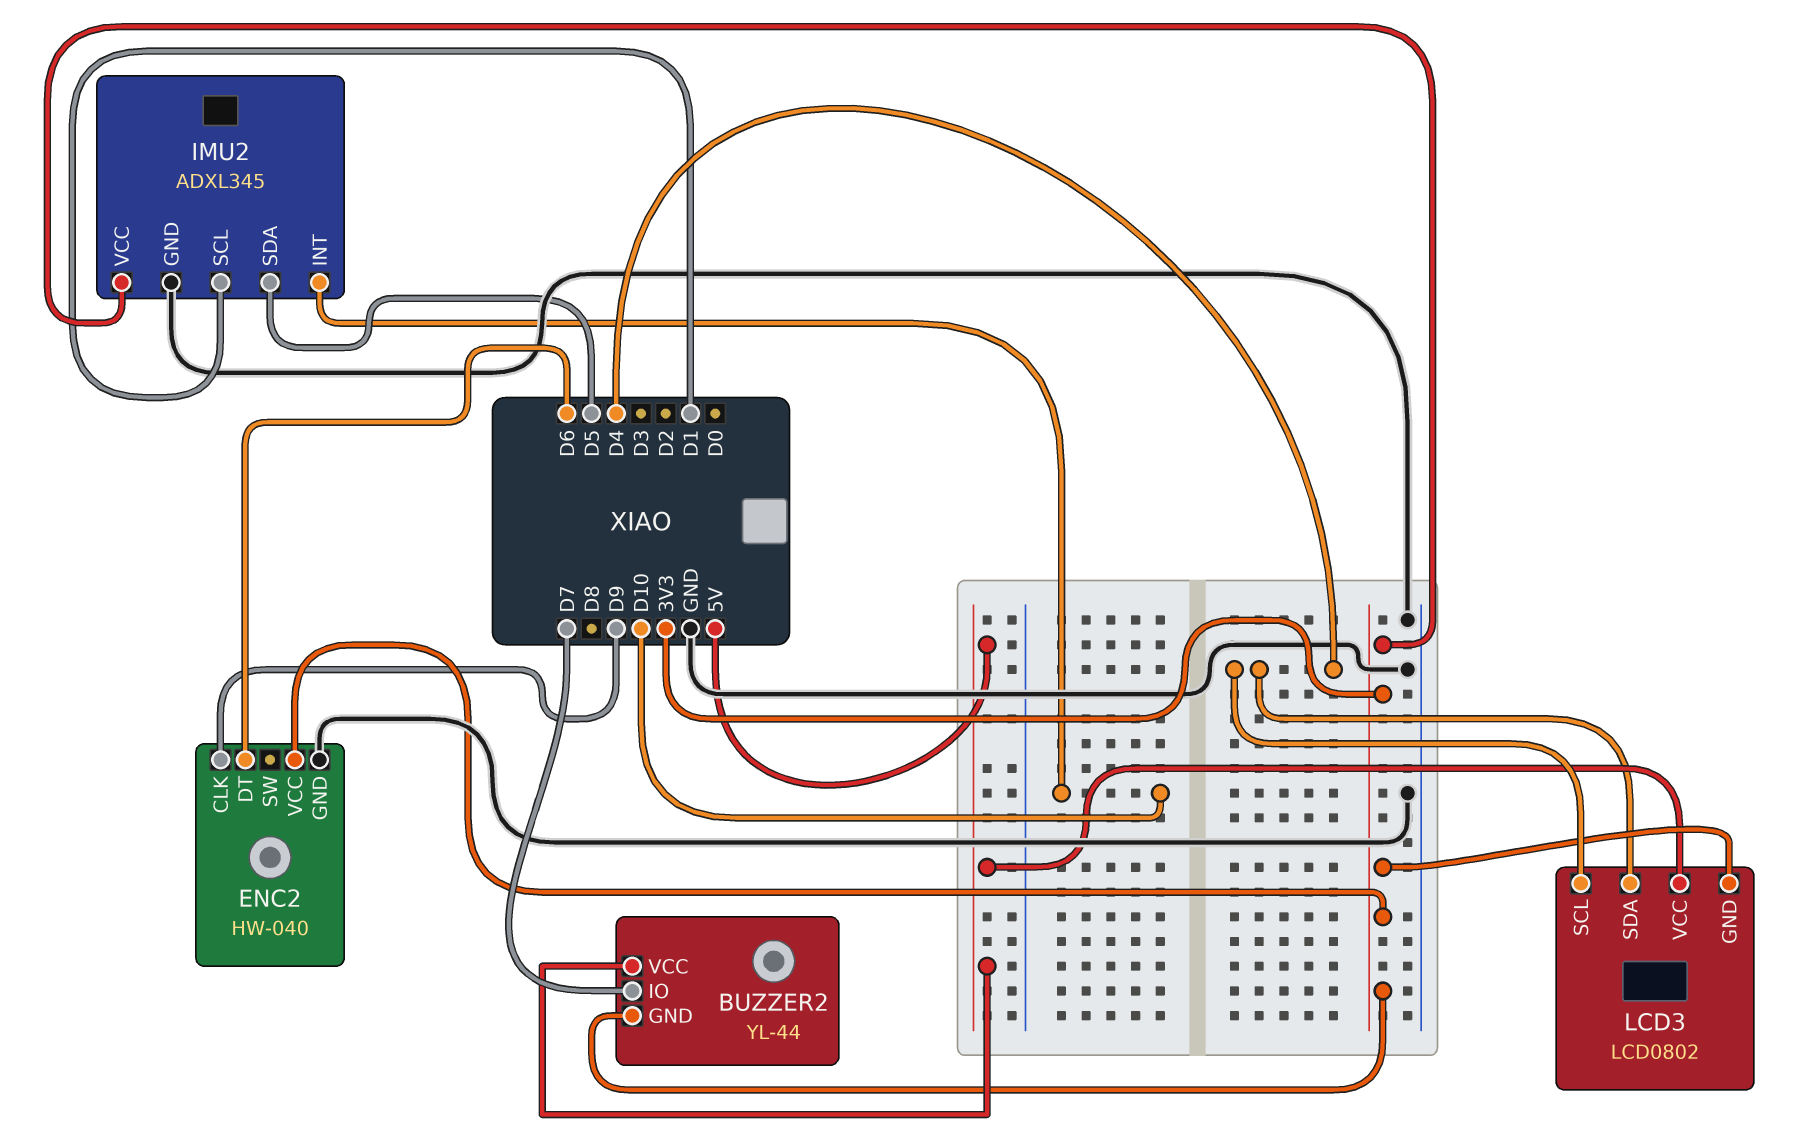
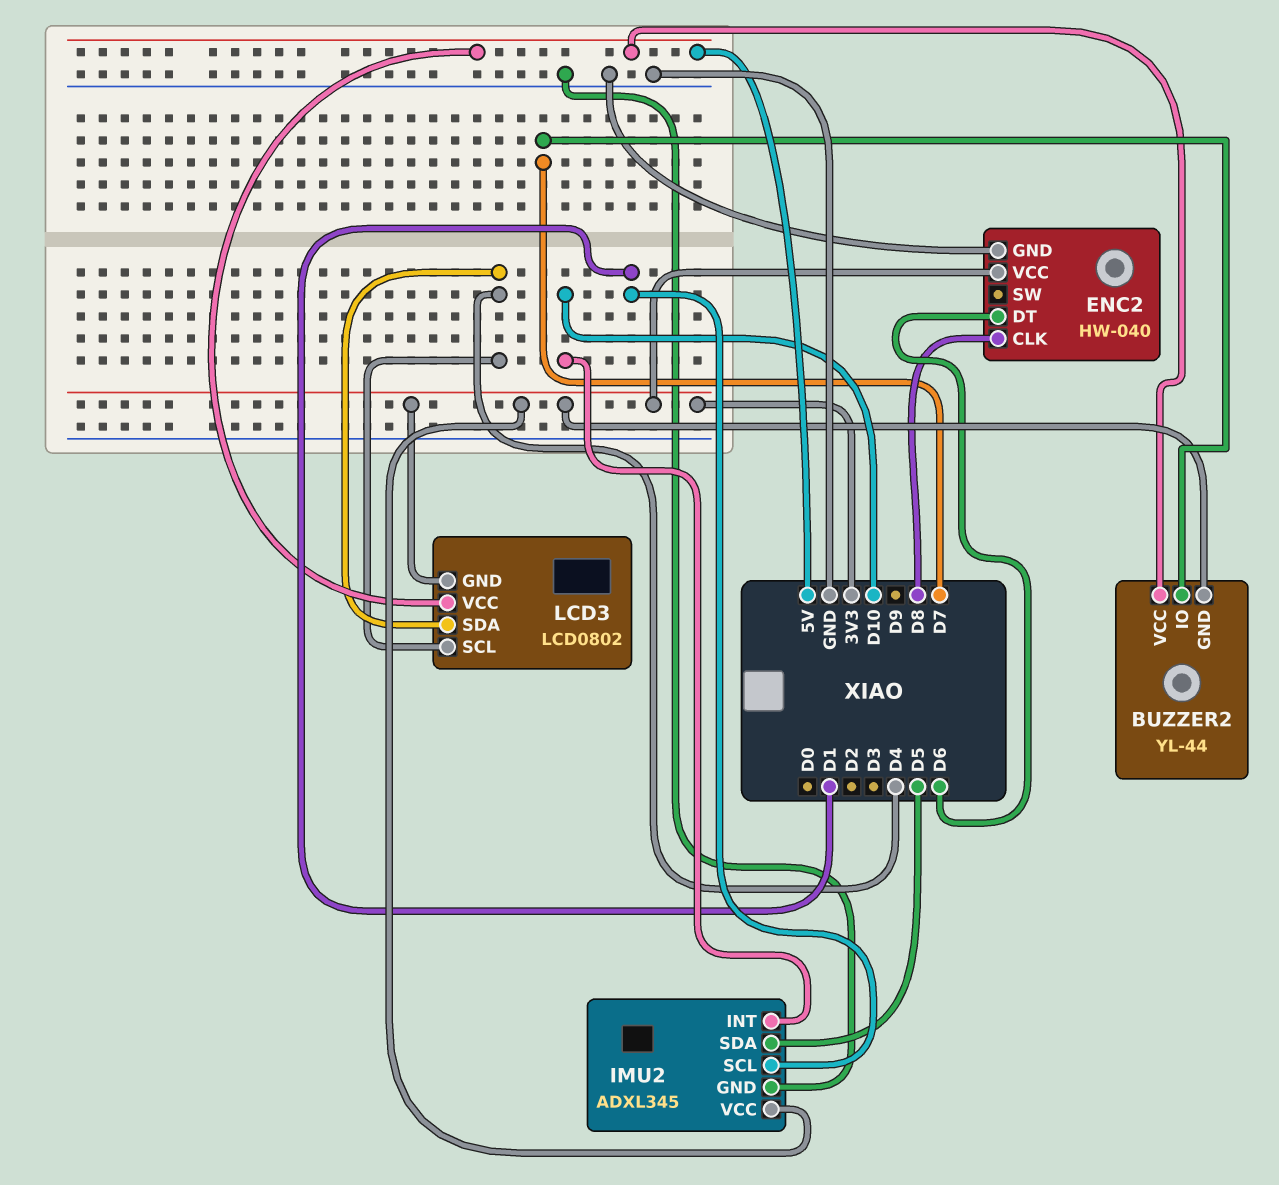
ENC2 pin CLK: D9 -> D8

